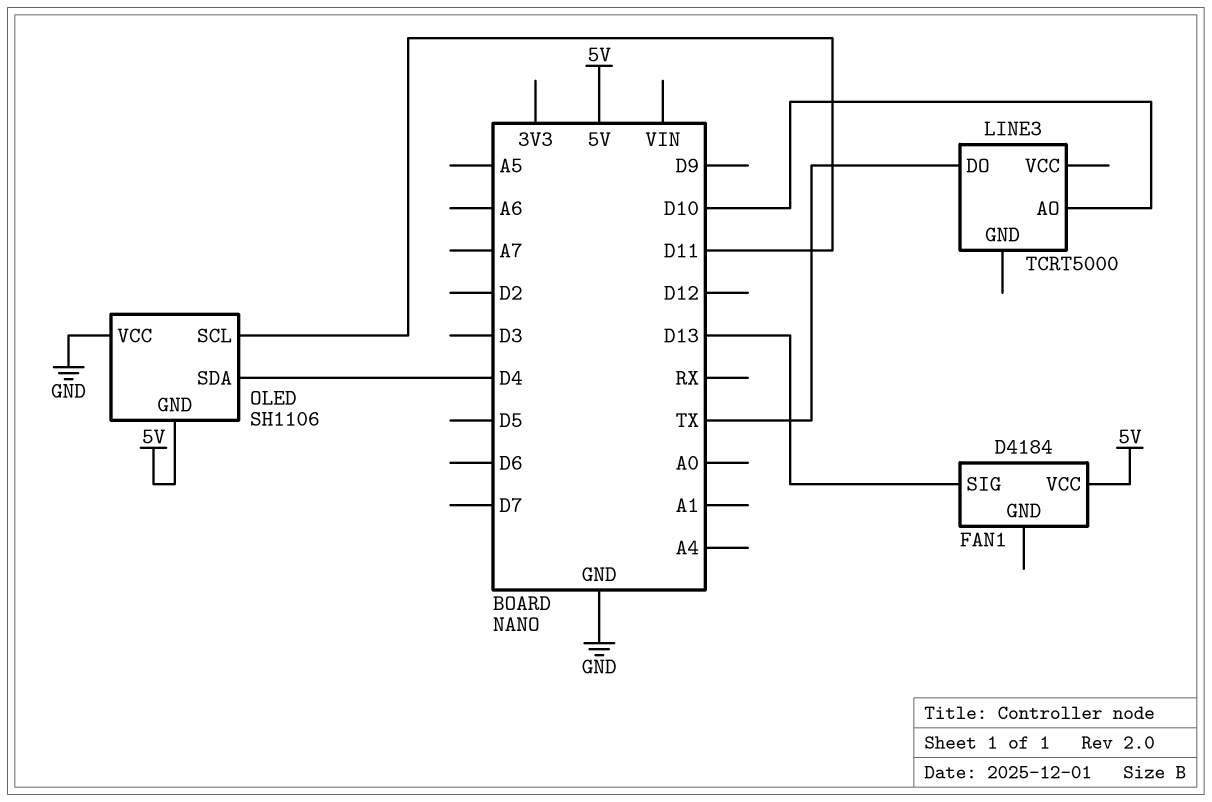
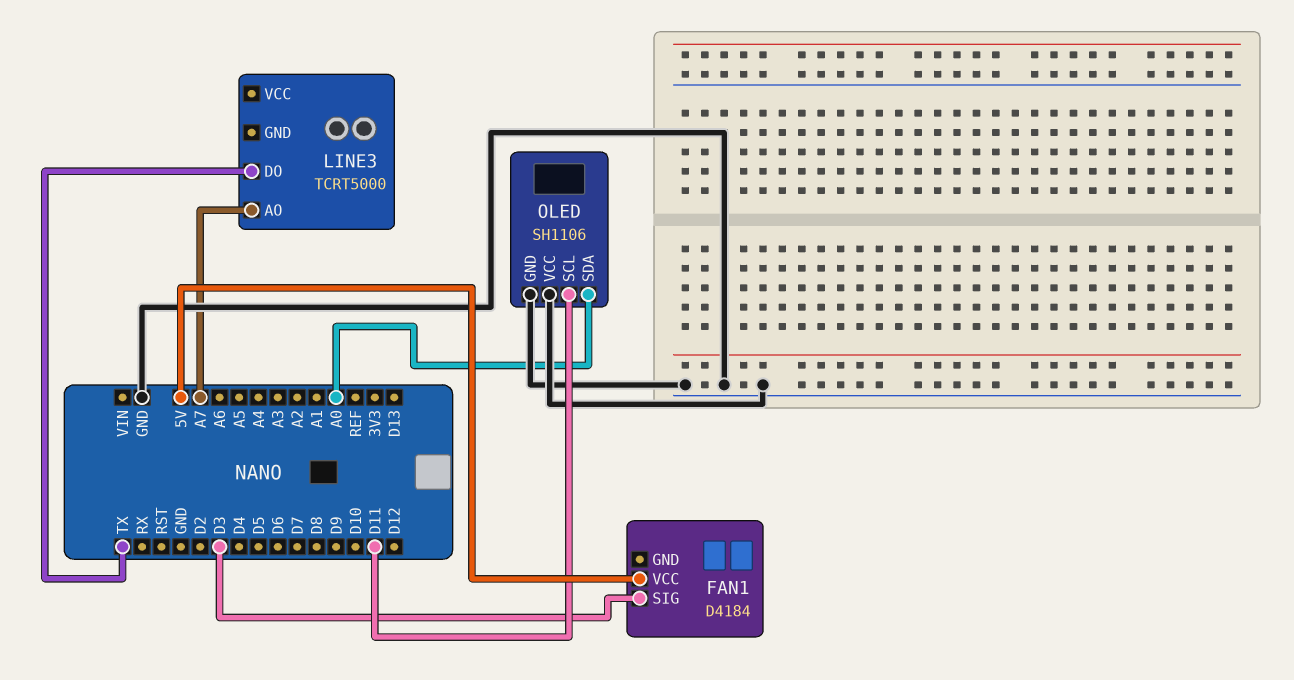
FAN1 pin SIG: D13 -> D3
LINE3 pin AO: D10 -> A7
OLED pin GND: 5V -> GND
OLED pin SDA: D4 -> A0

